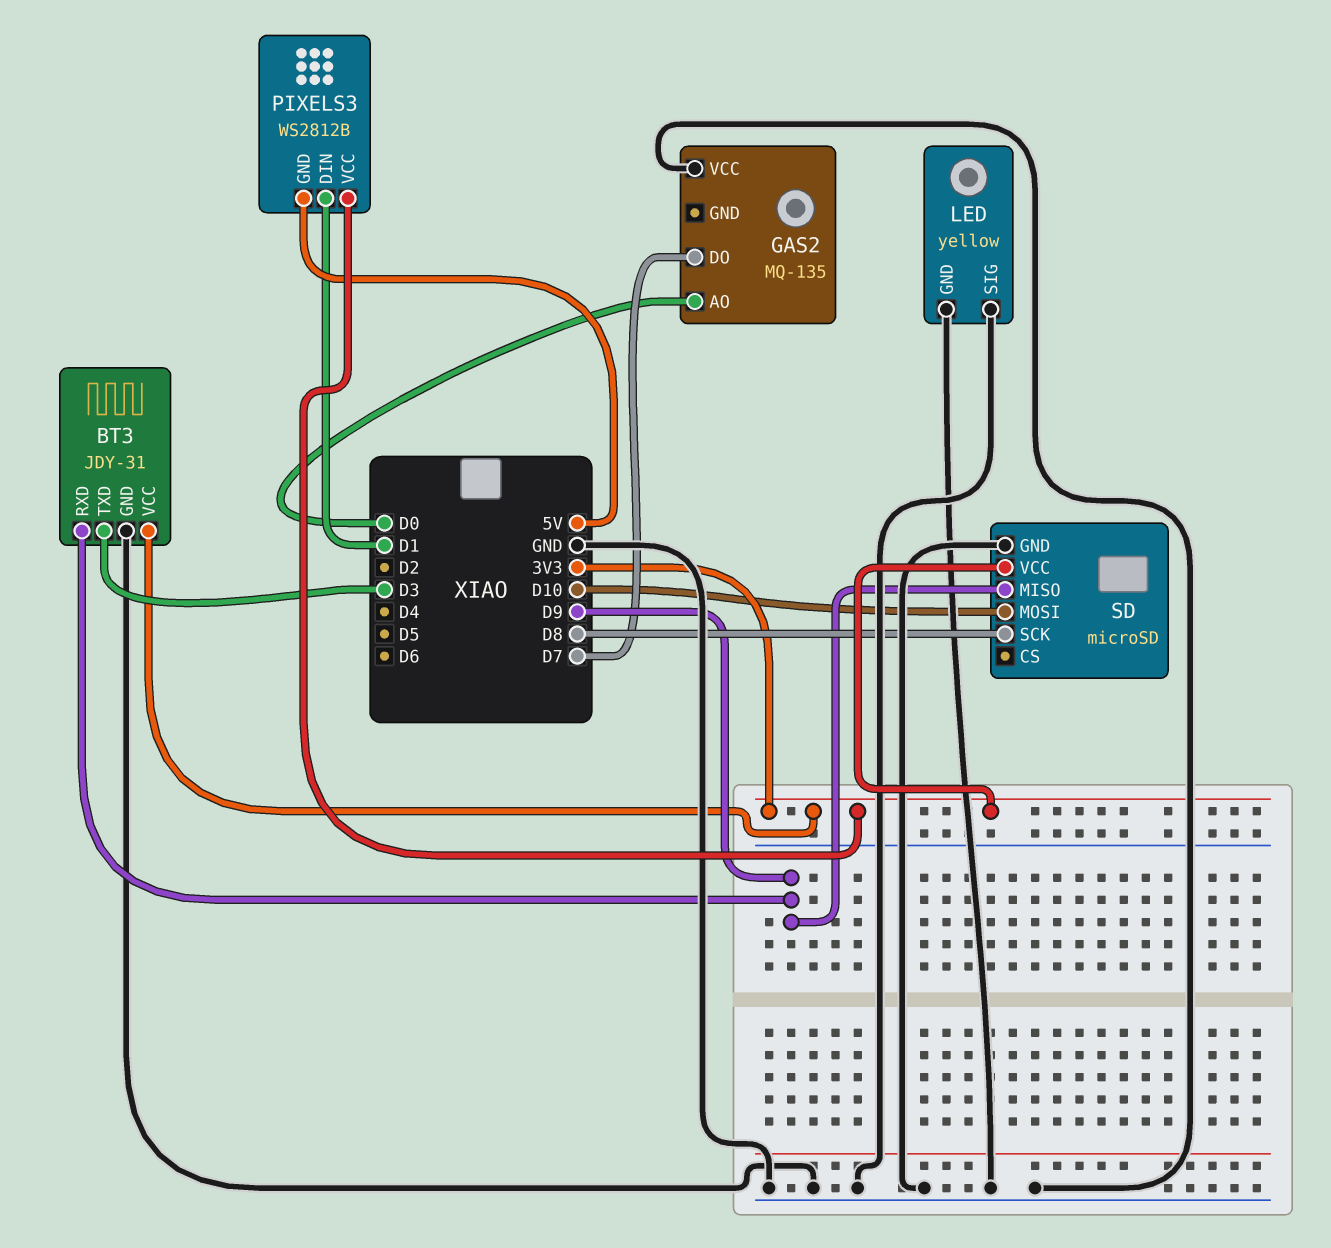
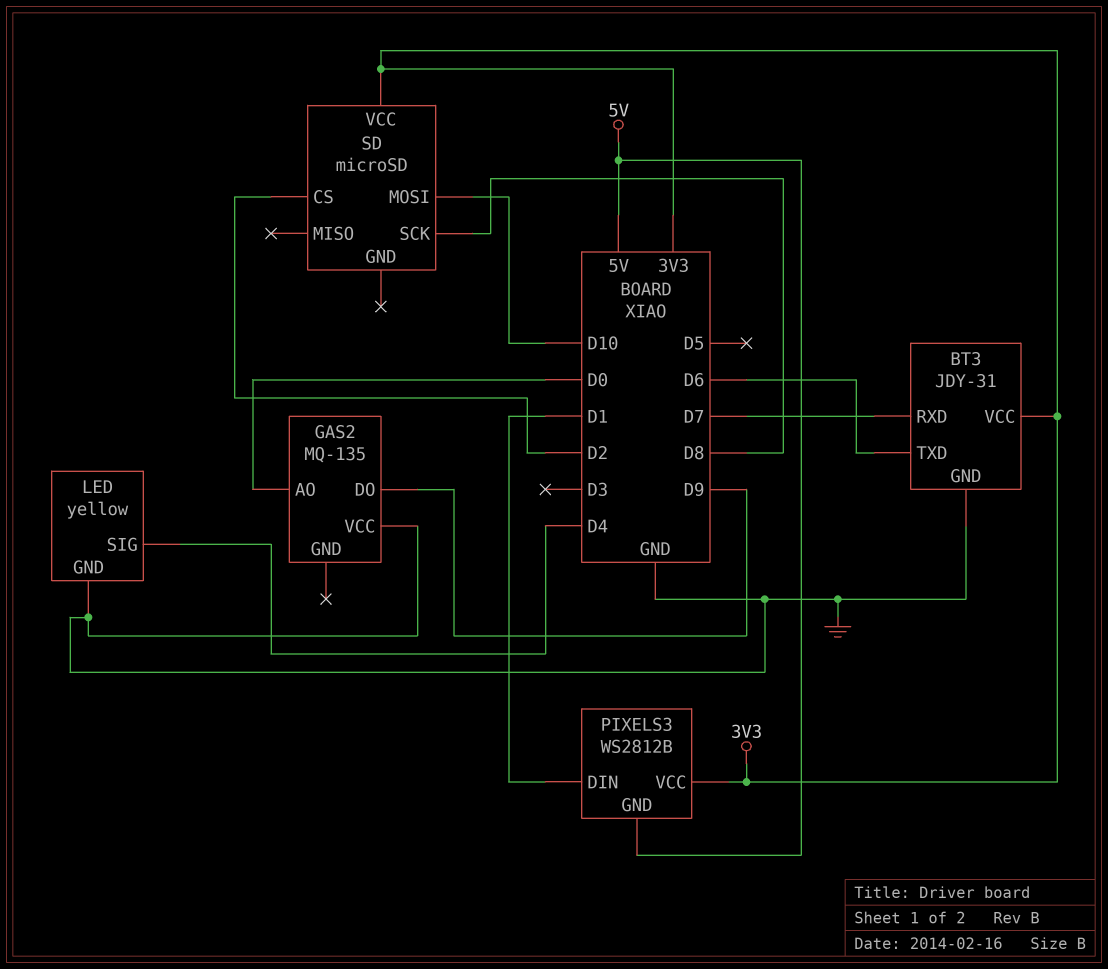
BT3 pin RXD: D9 -> D7
BT3 pin TXD: D3 -> D6
GAS2 pin DO: D7 -> D9
LED pin SIG: GND -> D4
SD pin CS: none -> D2
SD pin GND: GND -> none
SD pin MISO: D9 -> none

